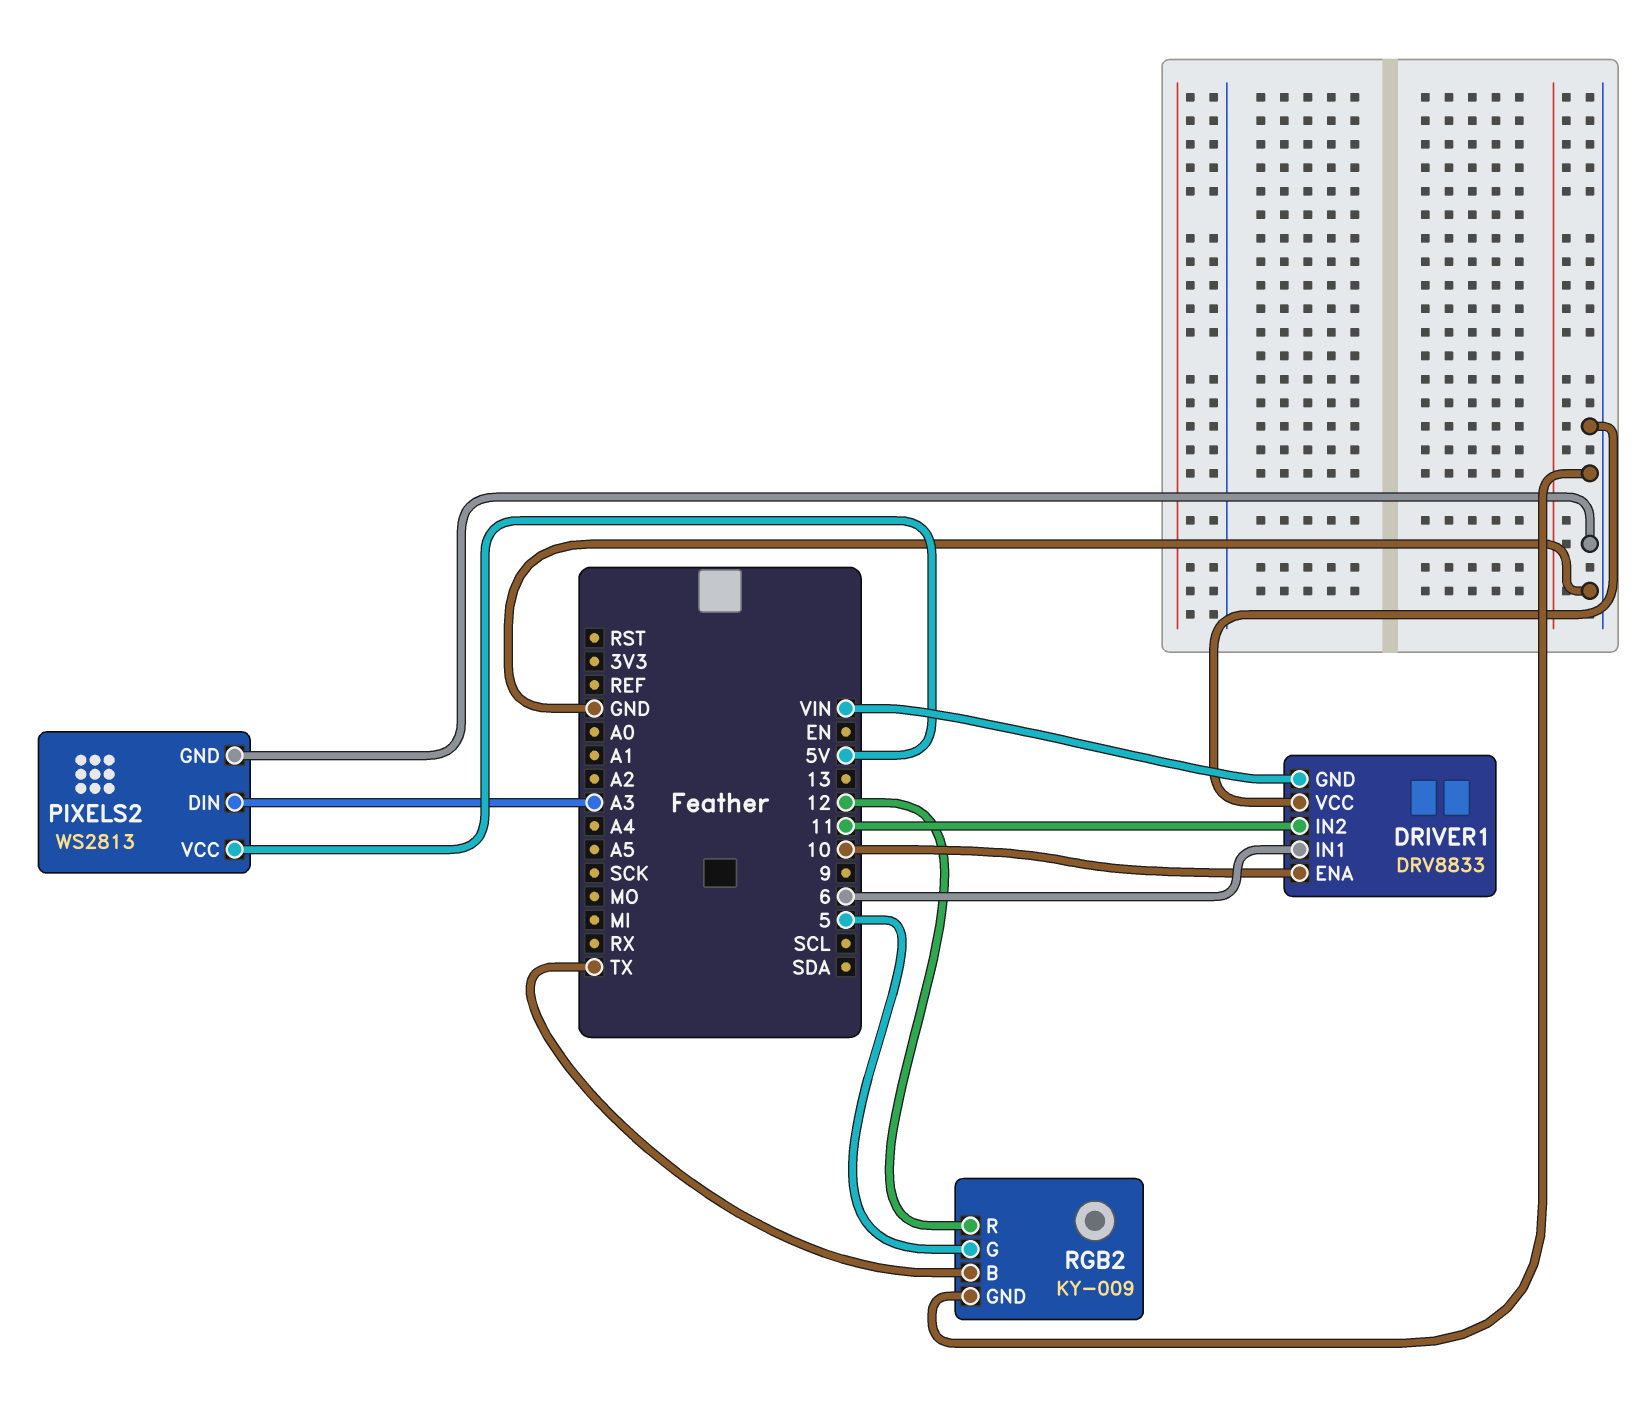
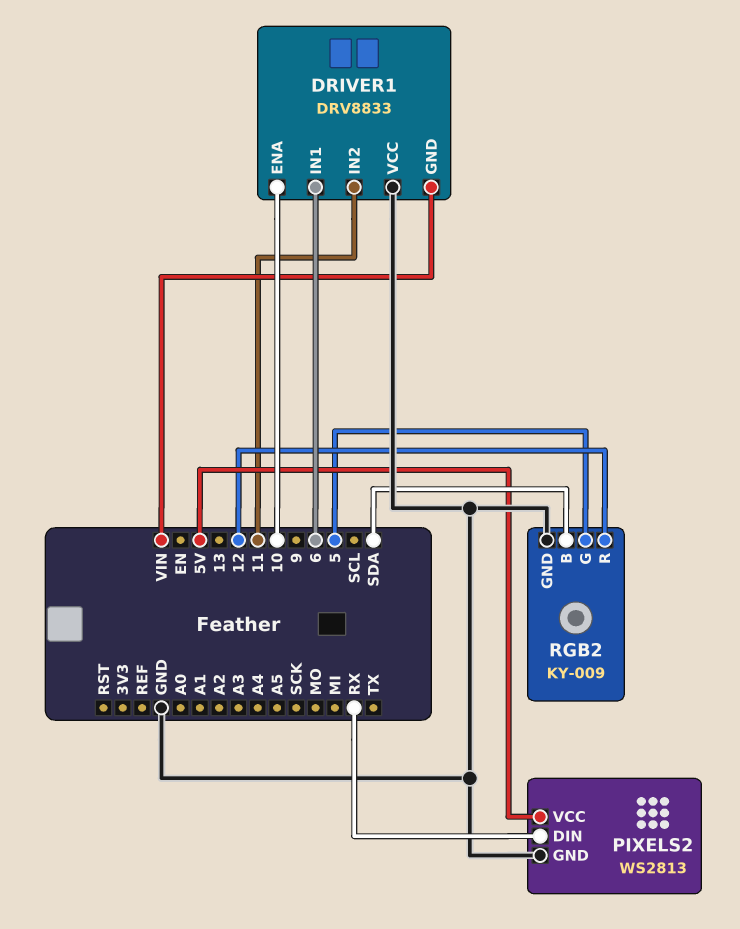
PIXELS2 pin DIN: A3 -> RX
RGB2 pin B: TX -> SDA

